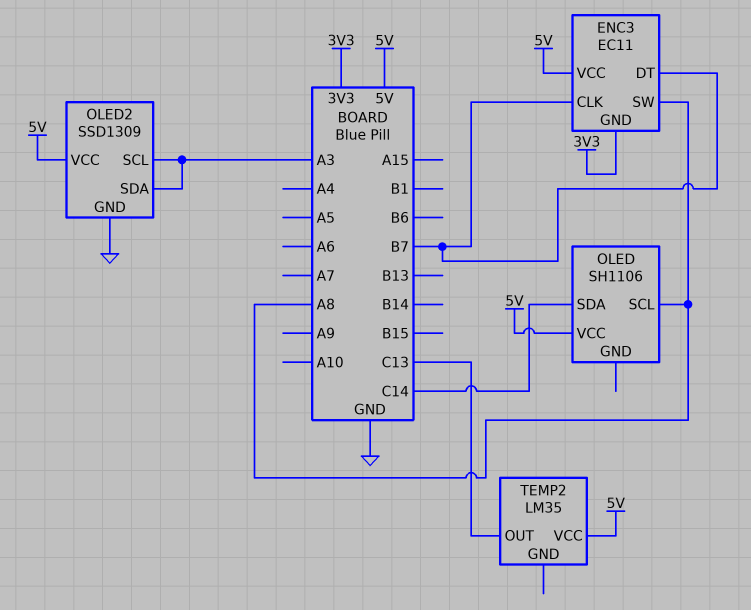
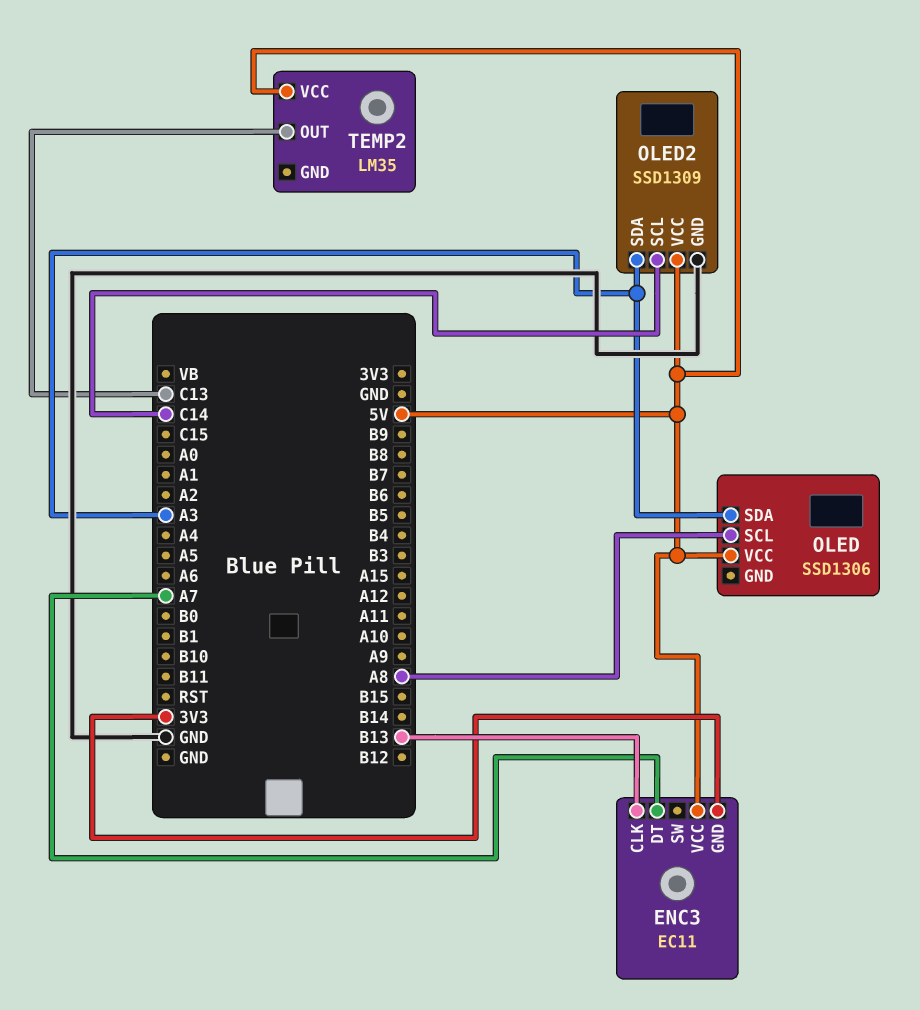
ENC3 pin CLK: B7 -> B13
ENC3 pin DT: B7 -> A7
ENC3 pin SW: A8 -> none
OLED: SH1106 -> SSD1306
OLED pin SDA: C14 -> A3
OLED2 pin SCL: A3 -> C14

